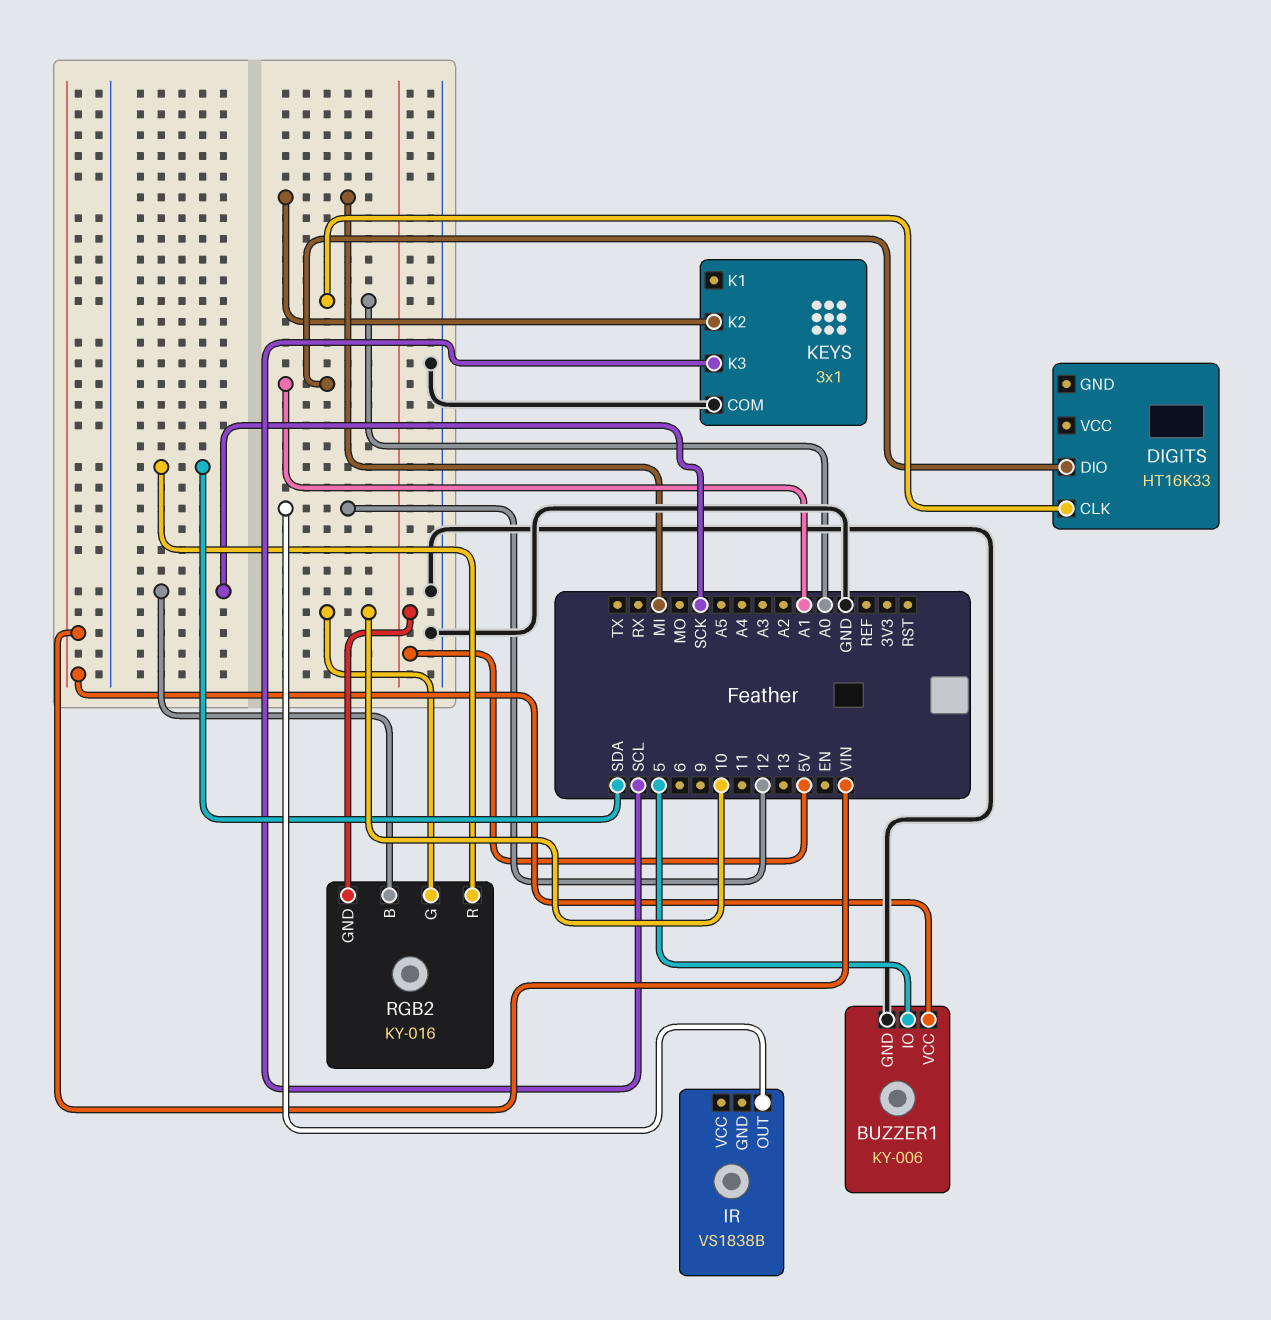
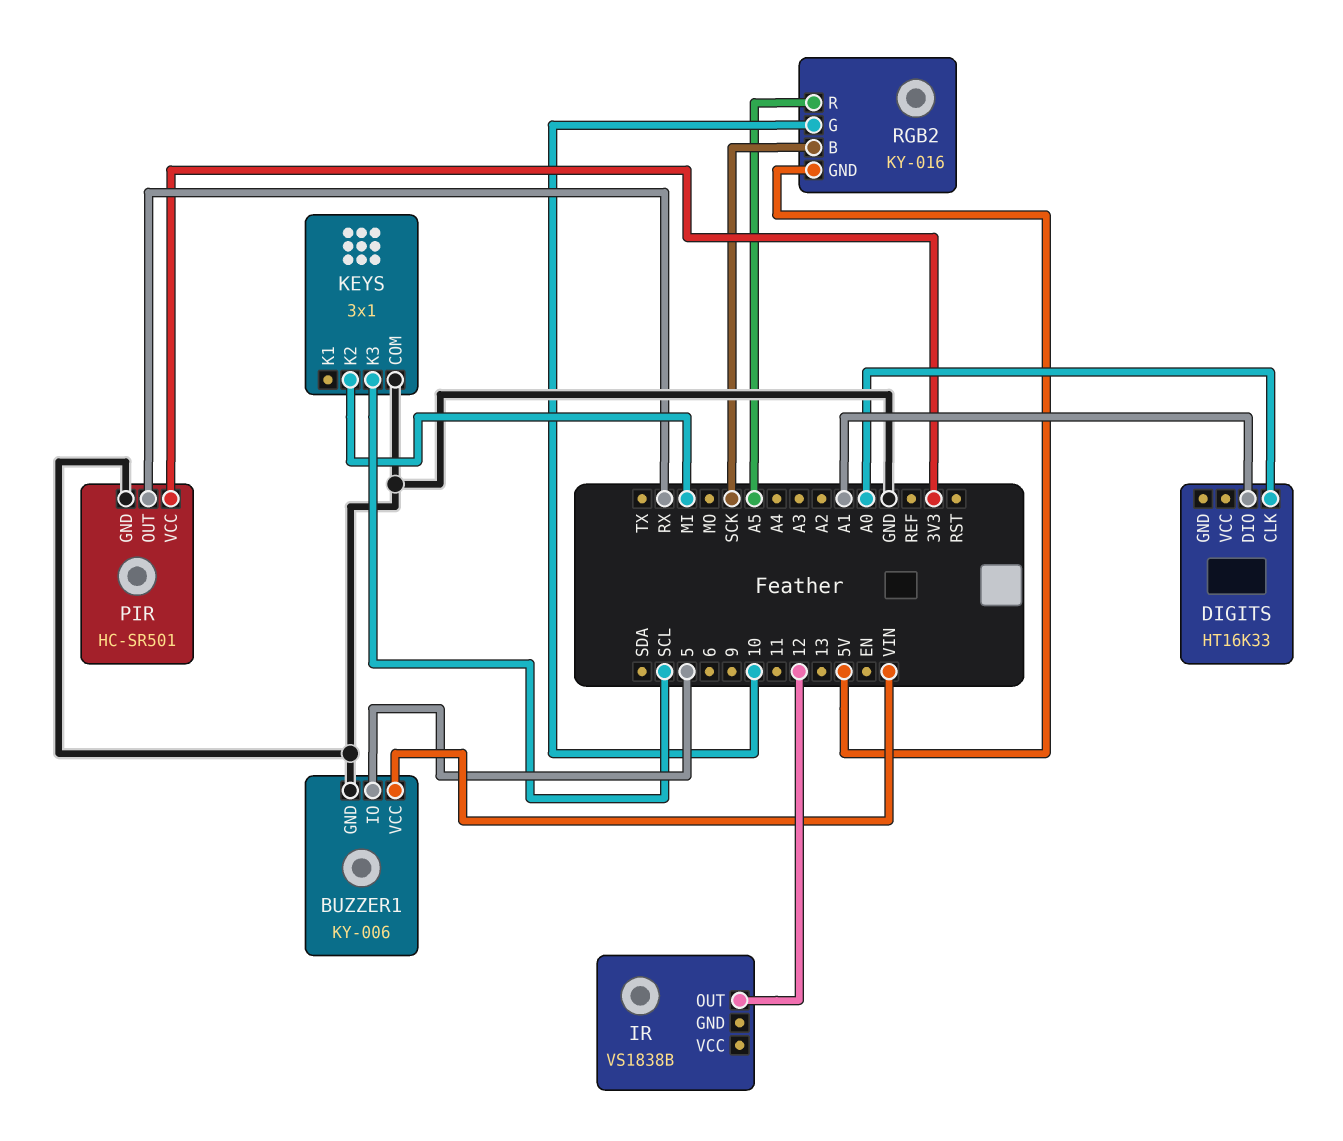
PIR: none -> HC-SR501
PIR pin GND: none -> GND
PIR pin OUT: none -> RX
PIR pin VCC: none -> 3V3
RGB2 pin R: SDA -> A5

